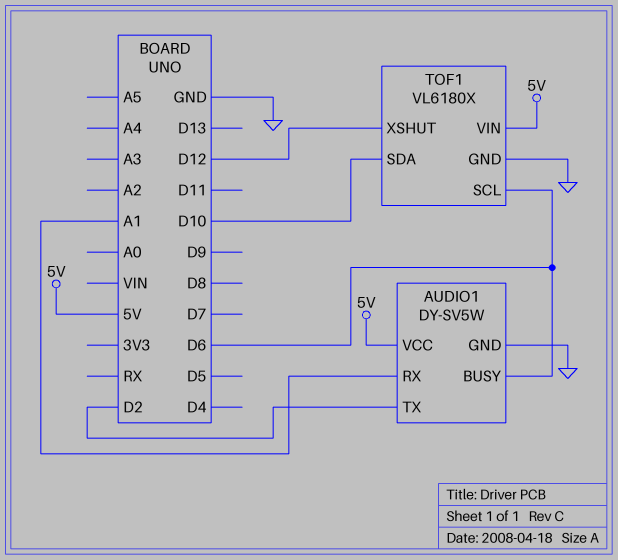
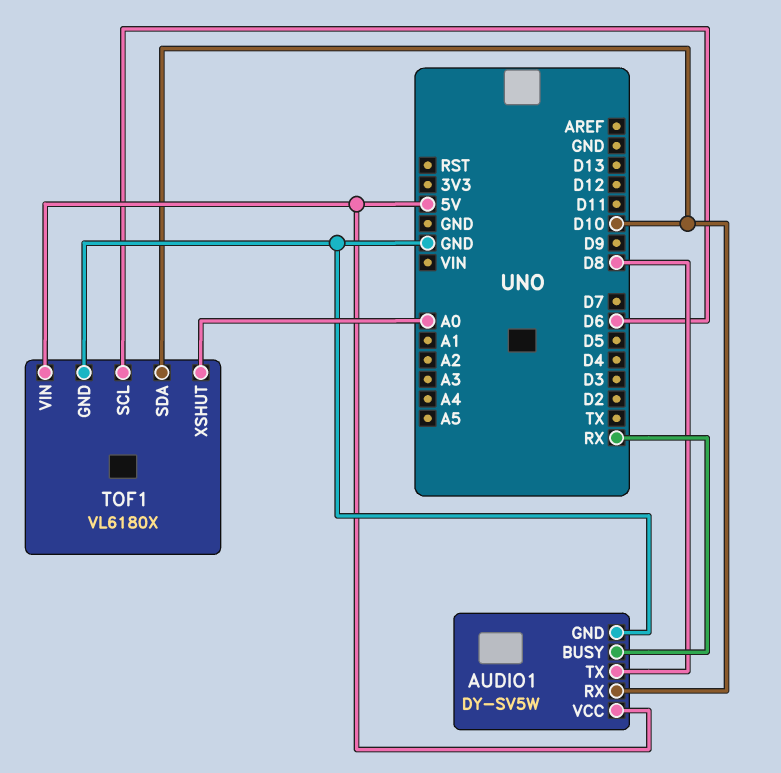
AUDIO1 pin BUSY: D6 -> RX
AUDIO1 pin RX: A1 -> D10
AUDIO1 pin TX: D2 -> D8
TOF1 pin XSHUT: D12 -> A0

